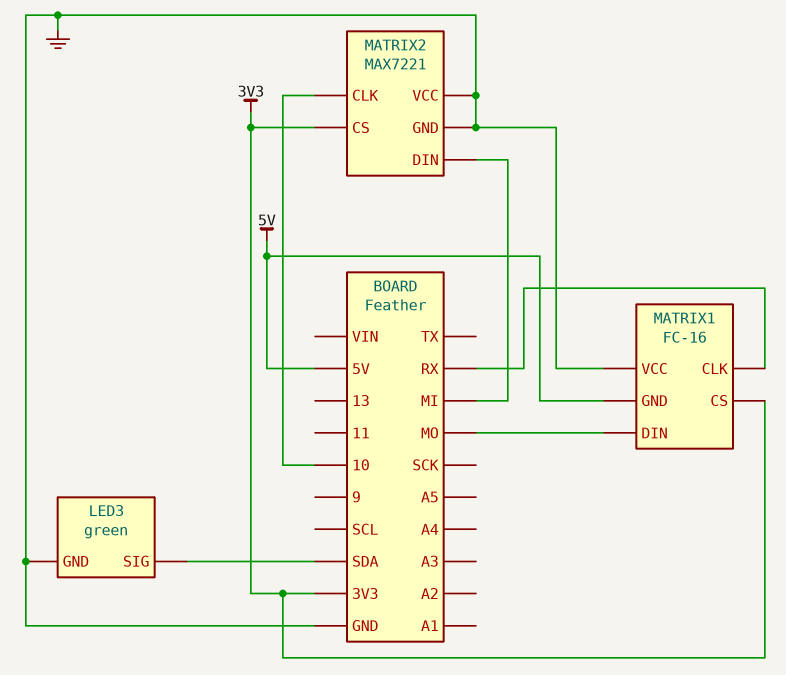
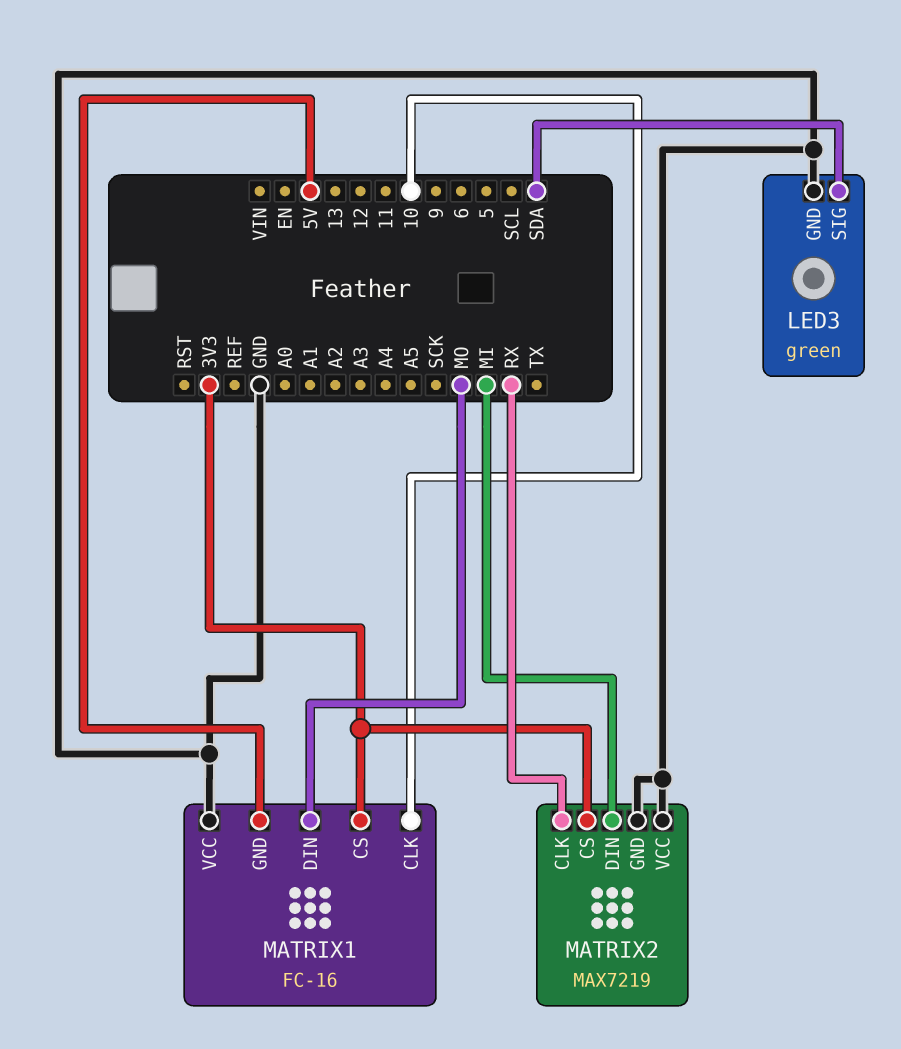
MATRIX1 pin CLK: RX -> 10
MATRIX2: MAX7221 -> MAX7219
MATRIX2 pin CLK: 10 -> RX

